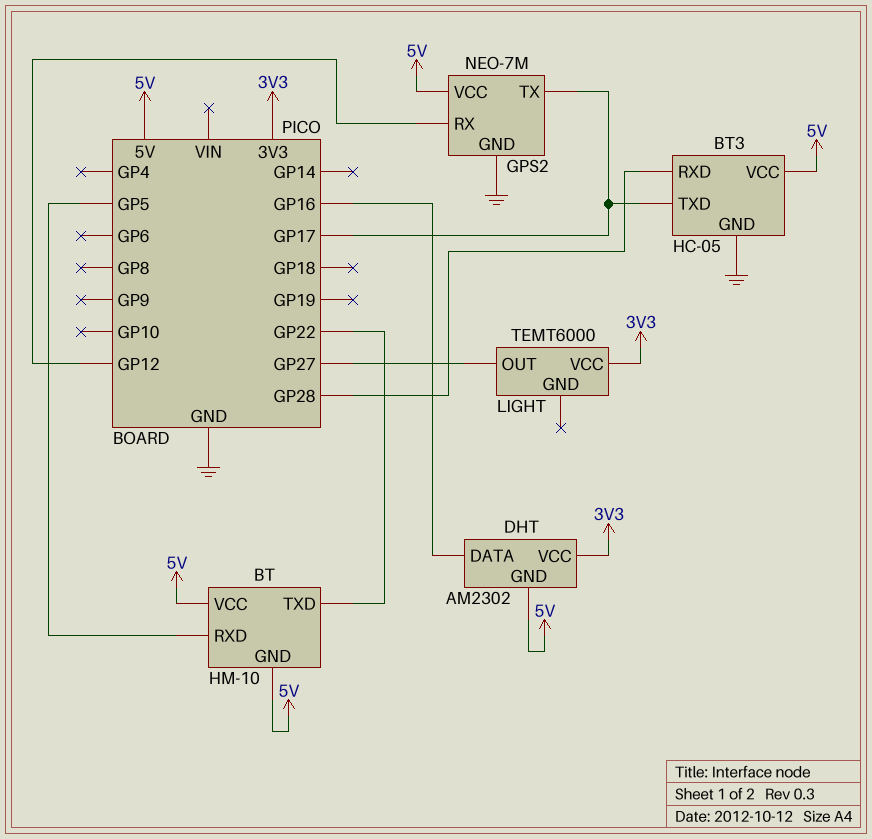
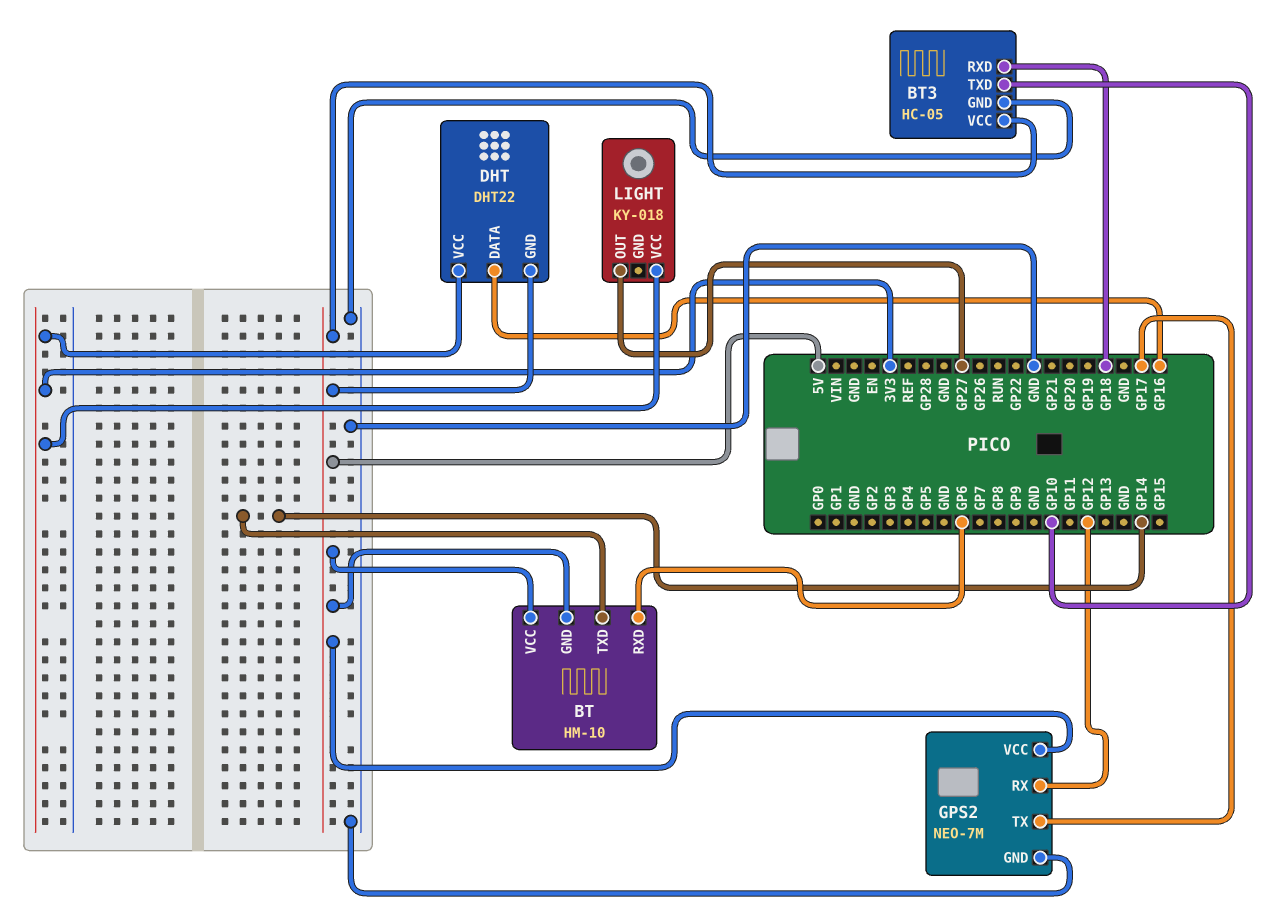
BT pin RXD: GP5 -> GP6
BT pin TXD: GP22 -> GP14
BT3 pin RXD: GP28 -> GP18
BT3 pin TXD: GP17 -> GP10
DHT: AM2302 -> DHT22
LIGHT: TEMT6000 -> KY-018

